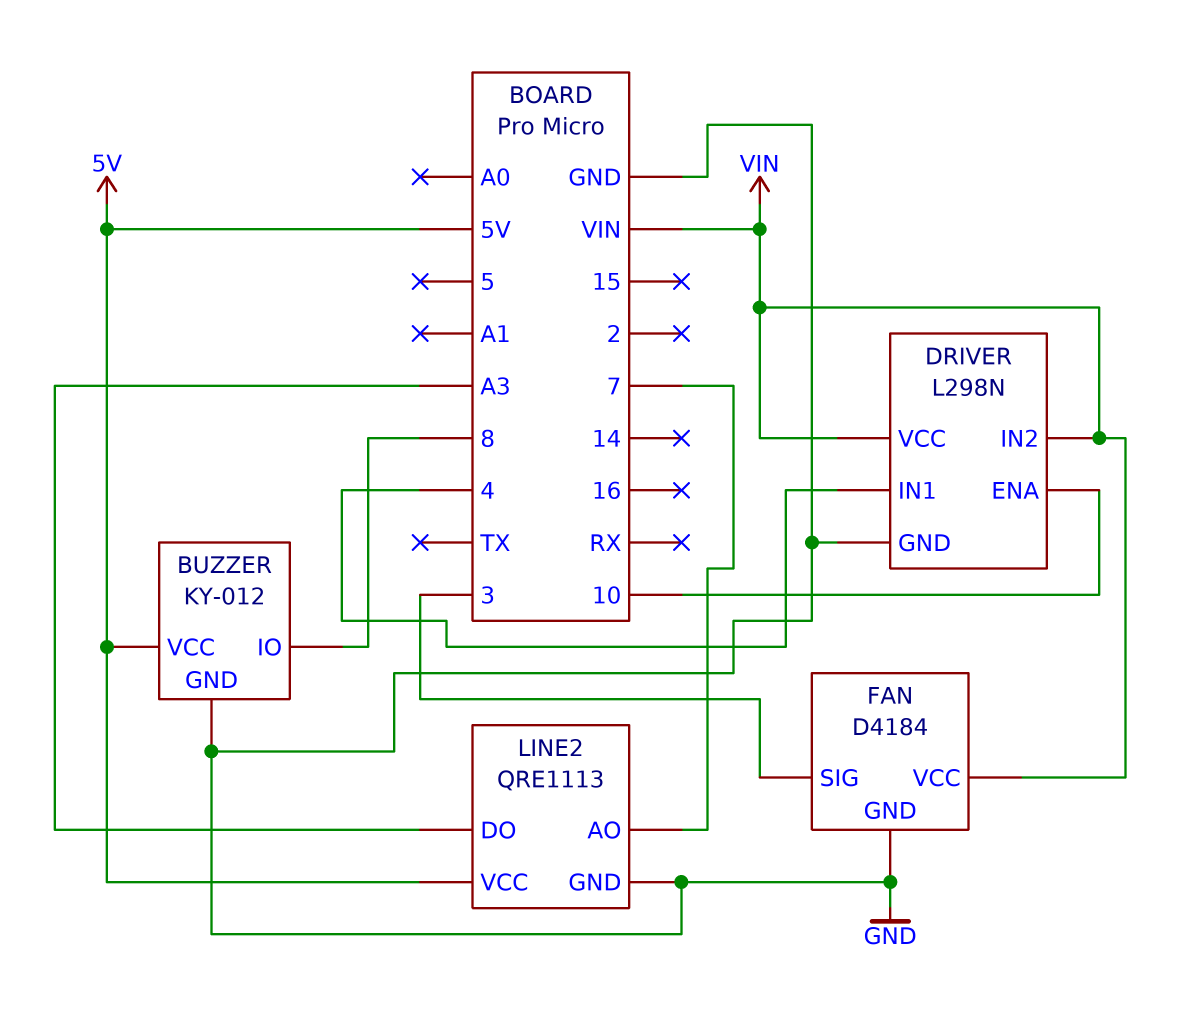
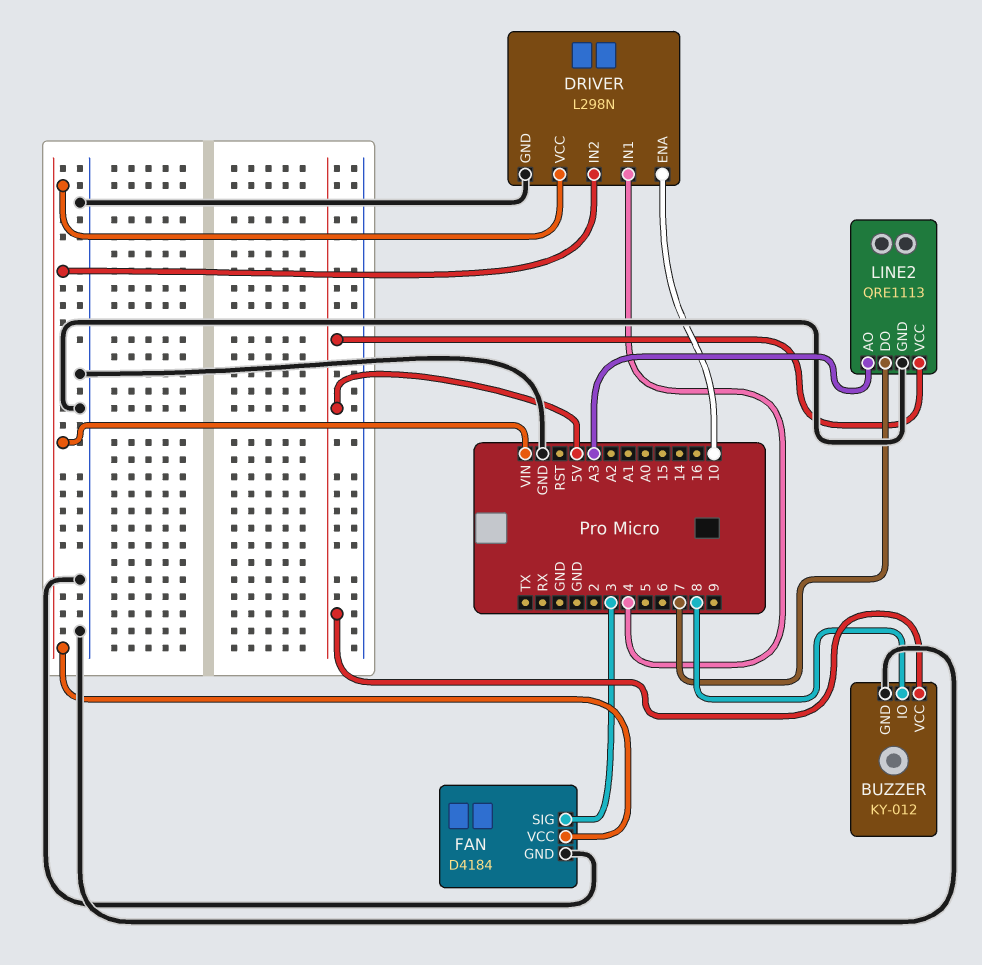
LINE2 pin AO: 7 -> A3
LINE2 pin DO: A3 -> 7

